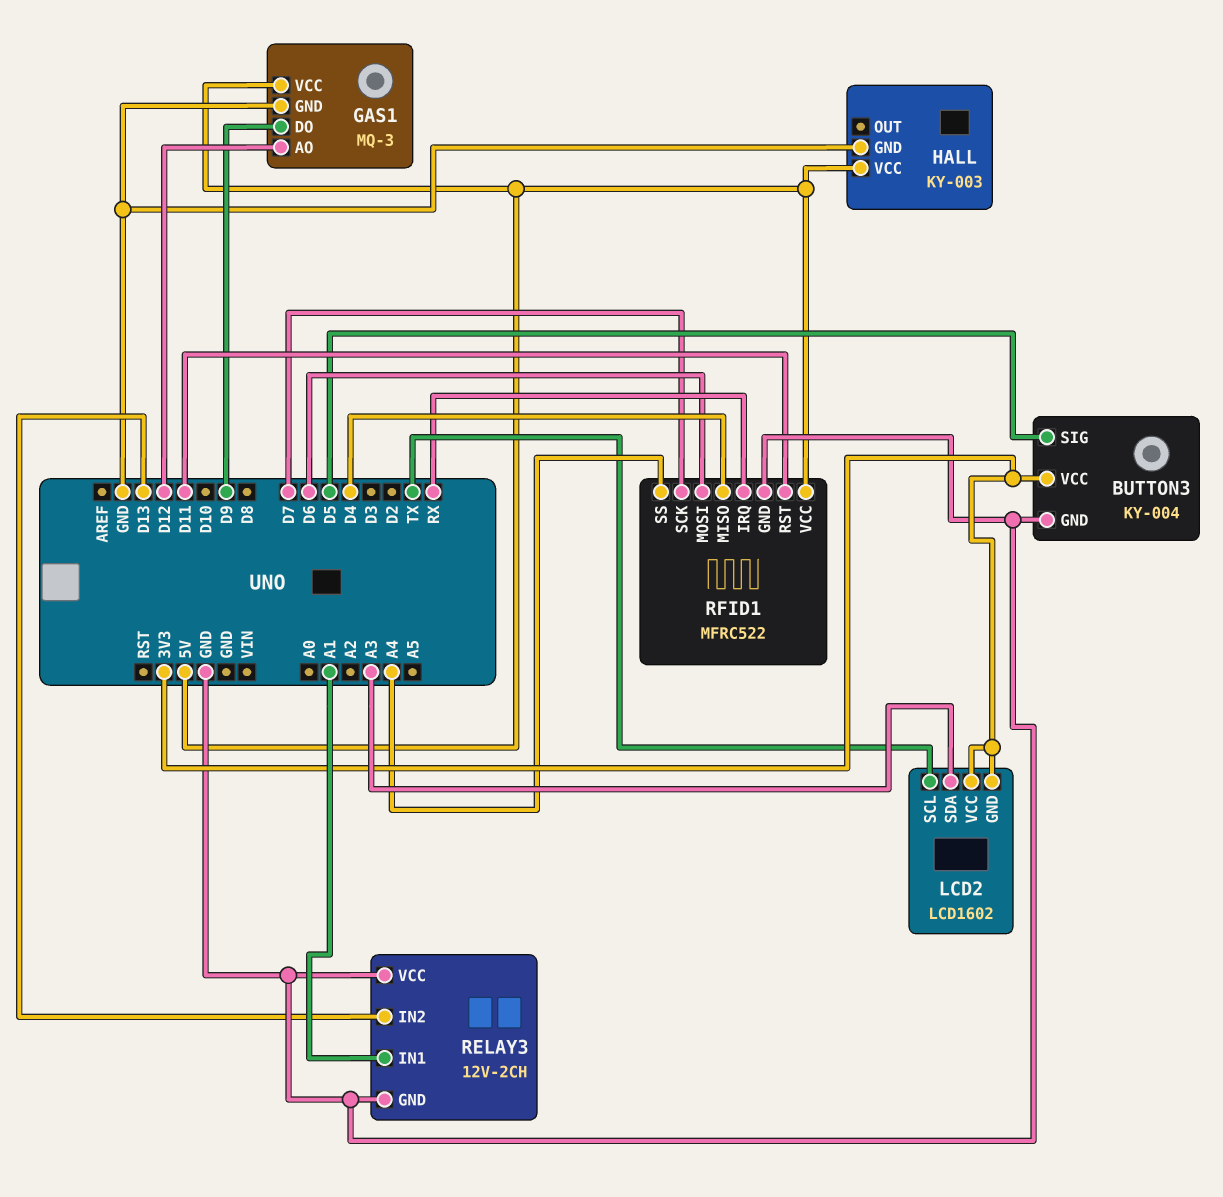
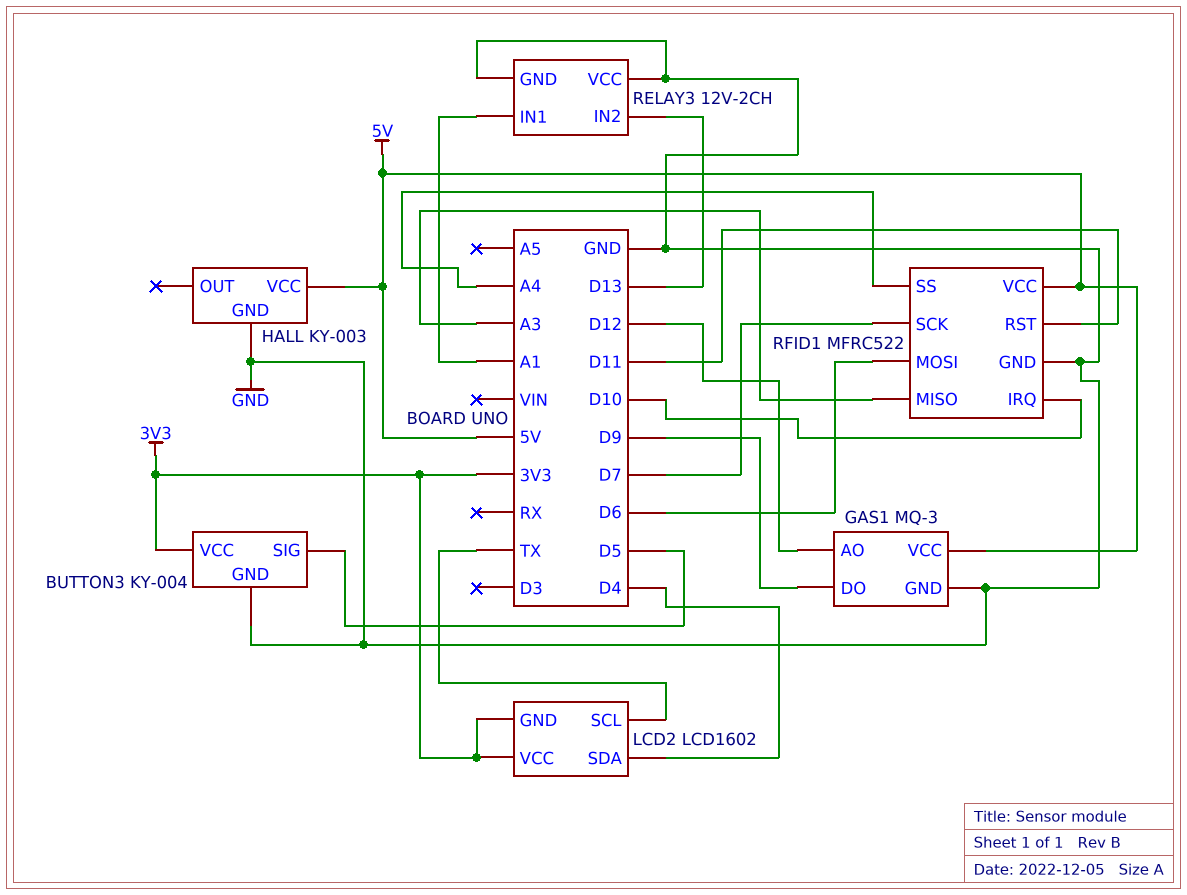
LCD2 pin SDA: A3 -> D4
RFID1 pin IRQ: RX -> D10
RFID1 pin MISO: D4 -> A3

